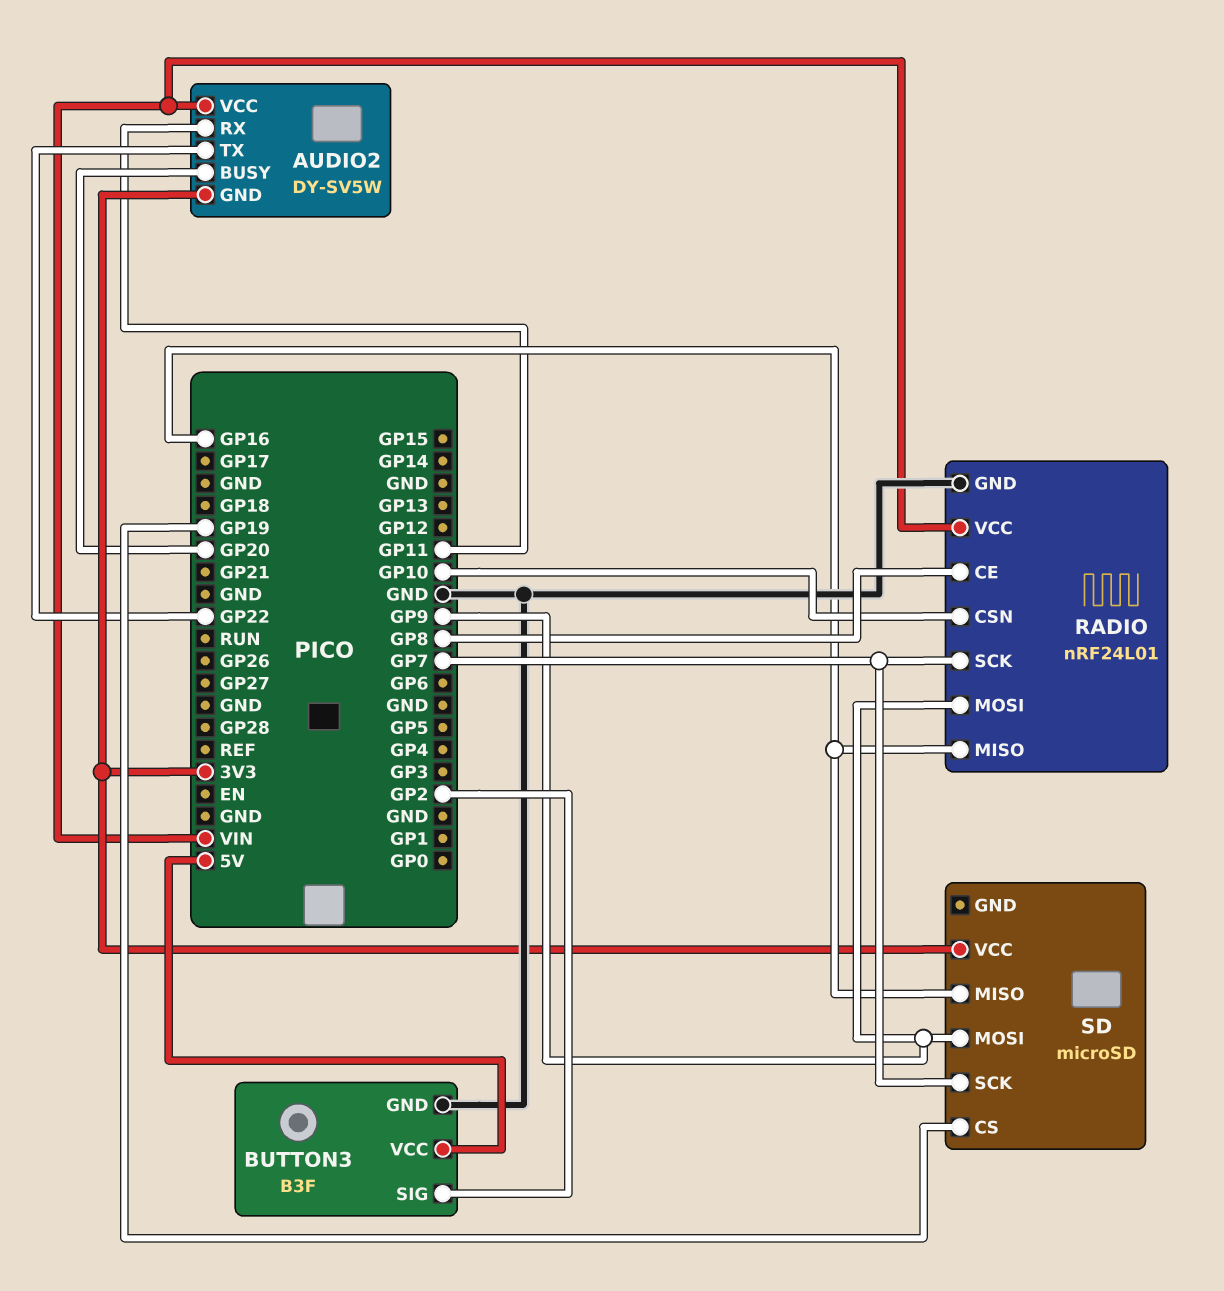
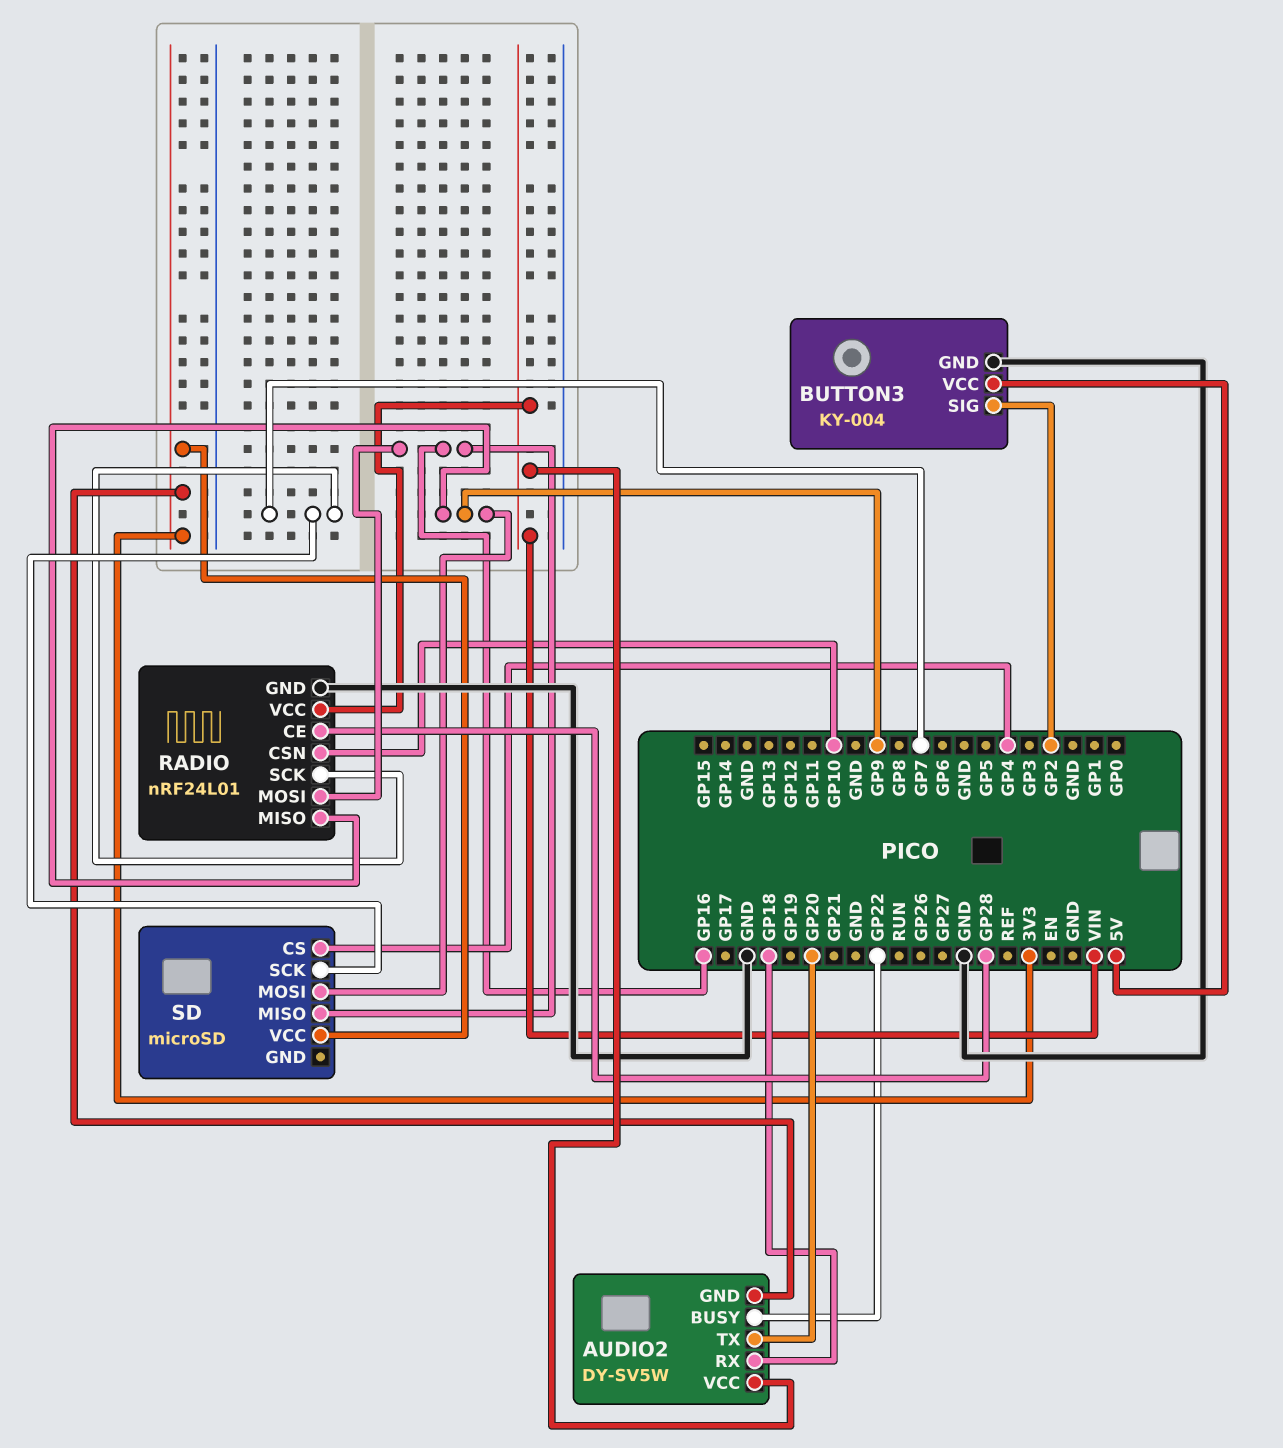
AUDIO2 pin BUSY: GP20 -> GP22
AUDIO2 pin RX: GP11 -> GP18
AUDIO2 pin TX: GP22 -> GP20
BUTTON3: B3F -> KY-004
RADIO pin CE: GP8 -> GP28
RADIO pin MISO: GP16 -> GP9
RADIO pin MOSI: GP9 -> GP16
SD pin CS: GP19 -> GP4

